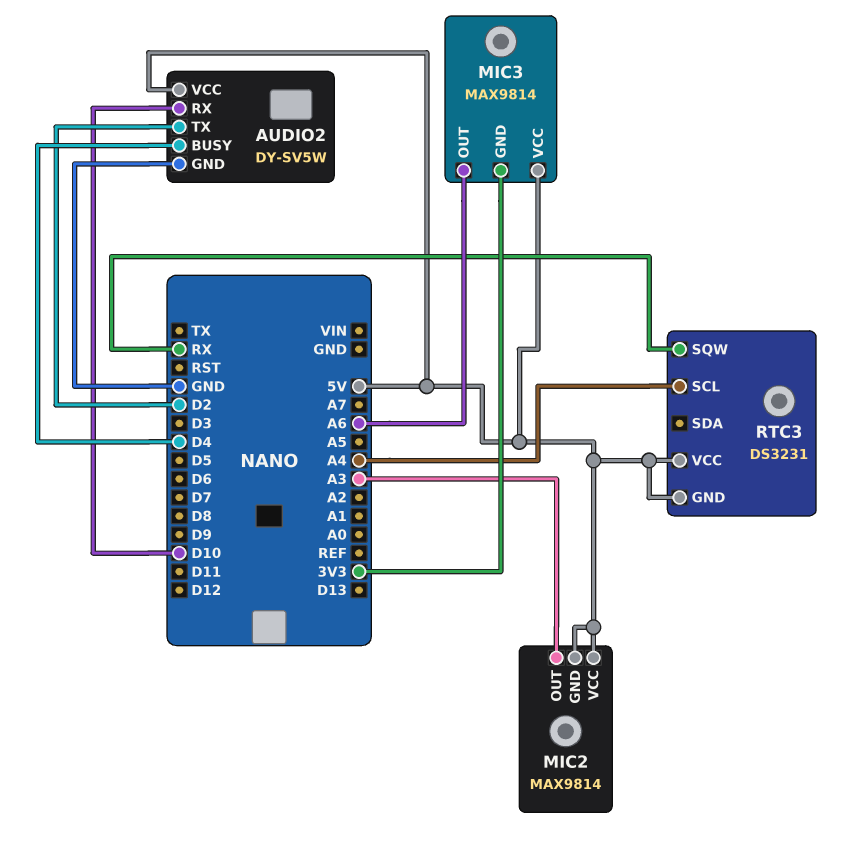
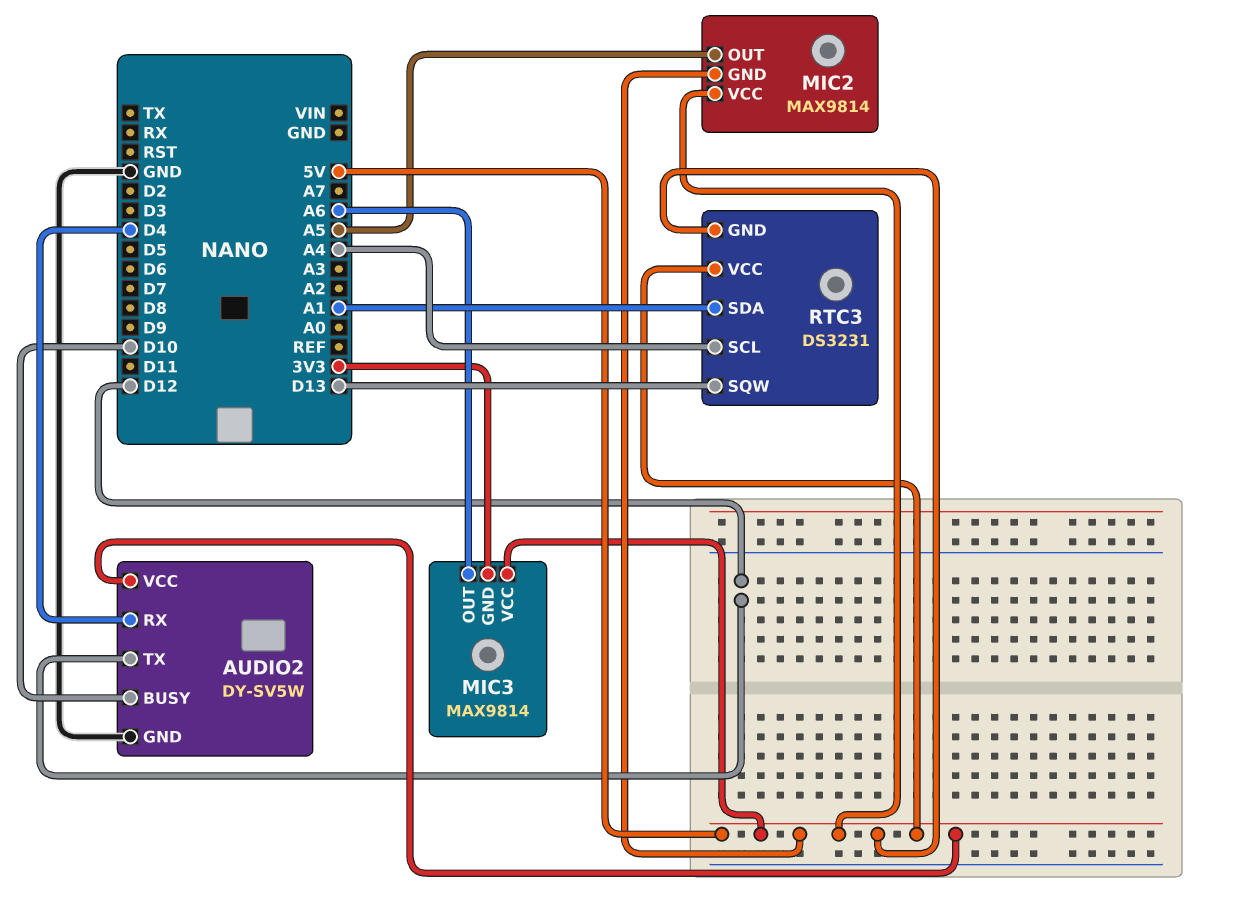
AUDIO2 pin BUSY: D4 -> D10
AUDIO2 pin RX: D10 -> D4
AUDIO2 pin TX: D2 -> D12
MIC2 pin OUT: A3 -> A5
RTC3 pin SDA: none -> A1
RTC3 pin SQW: RX -> D13

